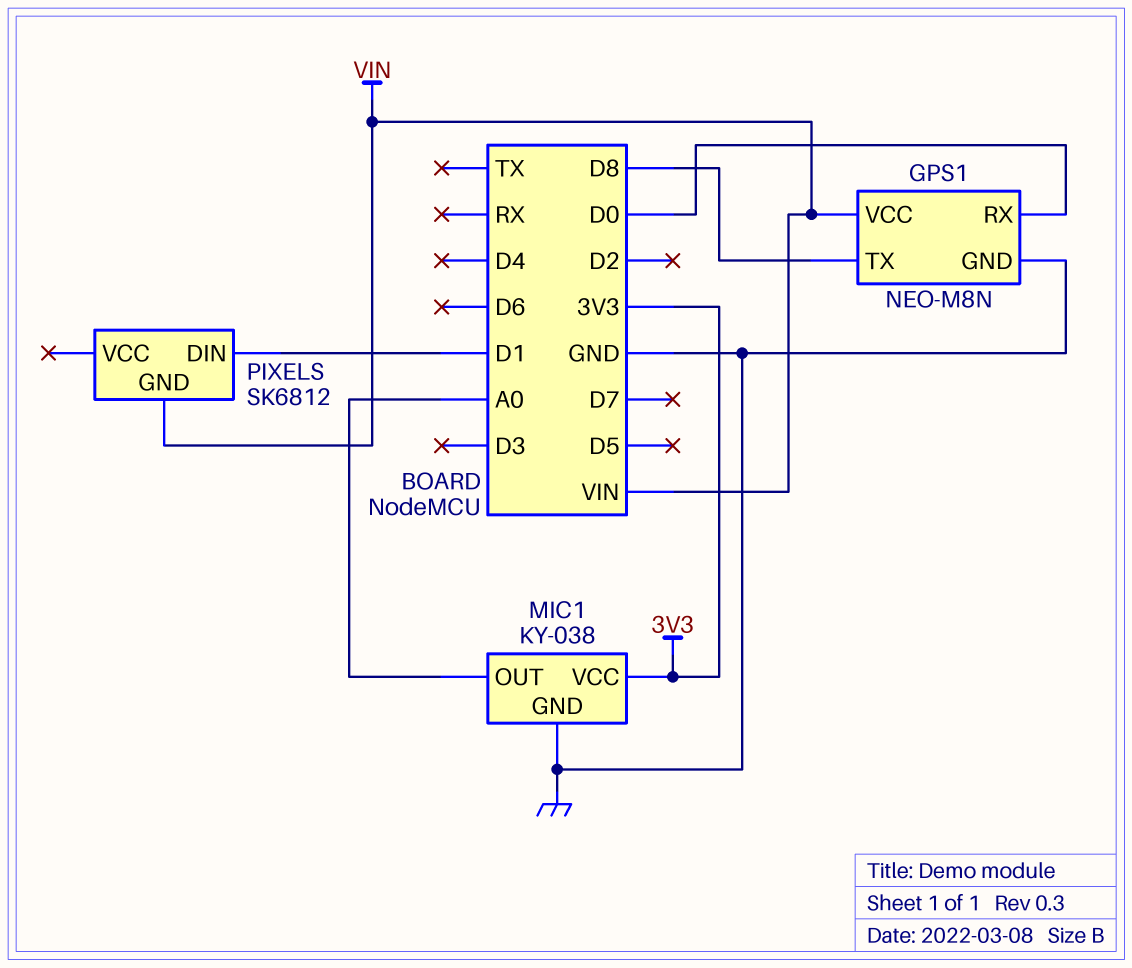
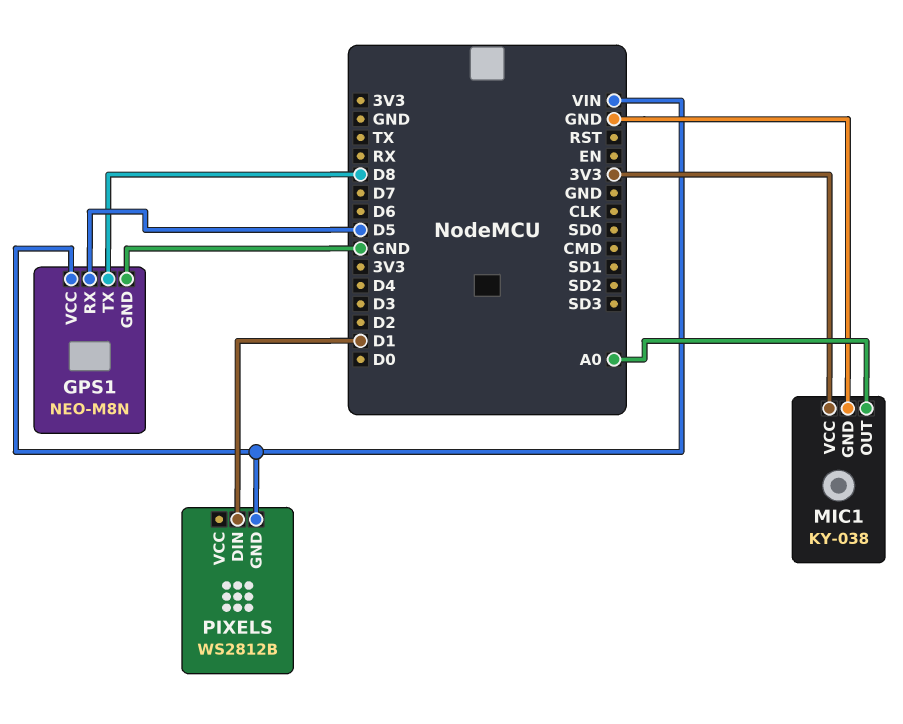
GPS1 pin RX: D0 -> D5
PIXELS: SK6812 -> WS2812B

